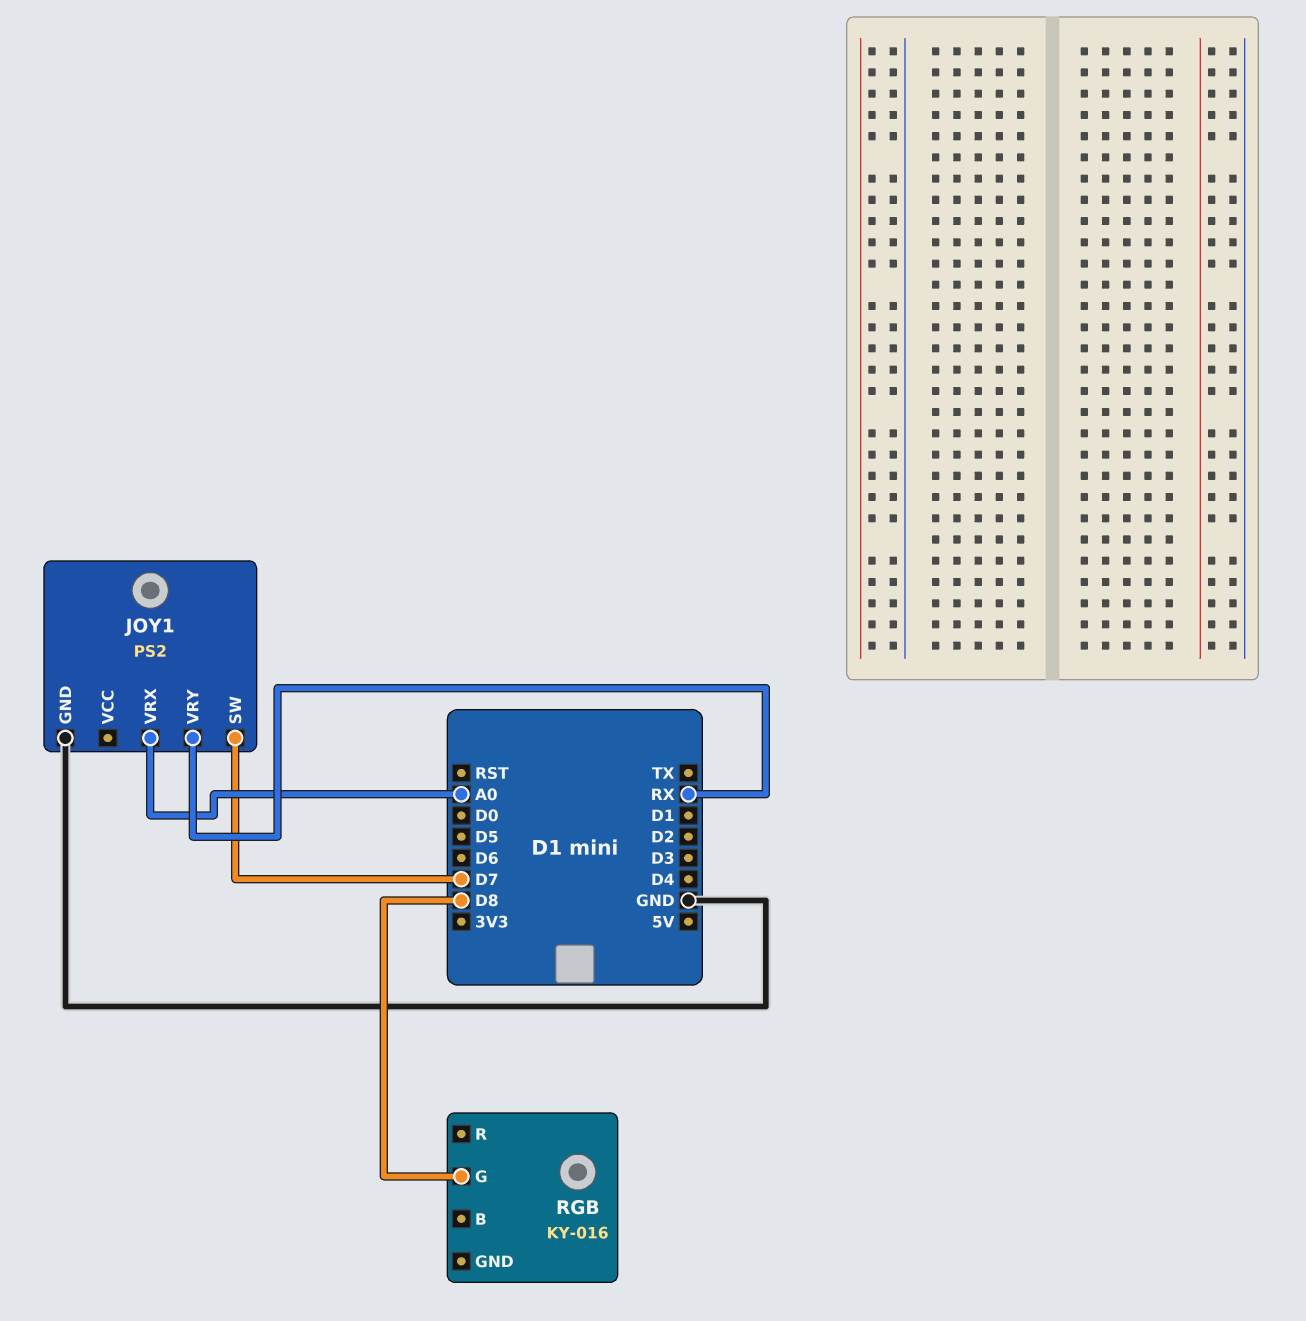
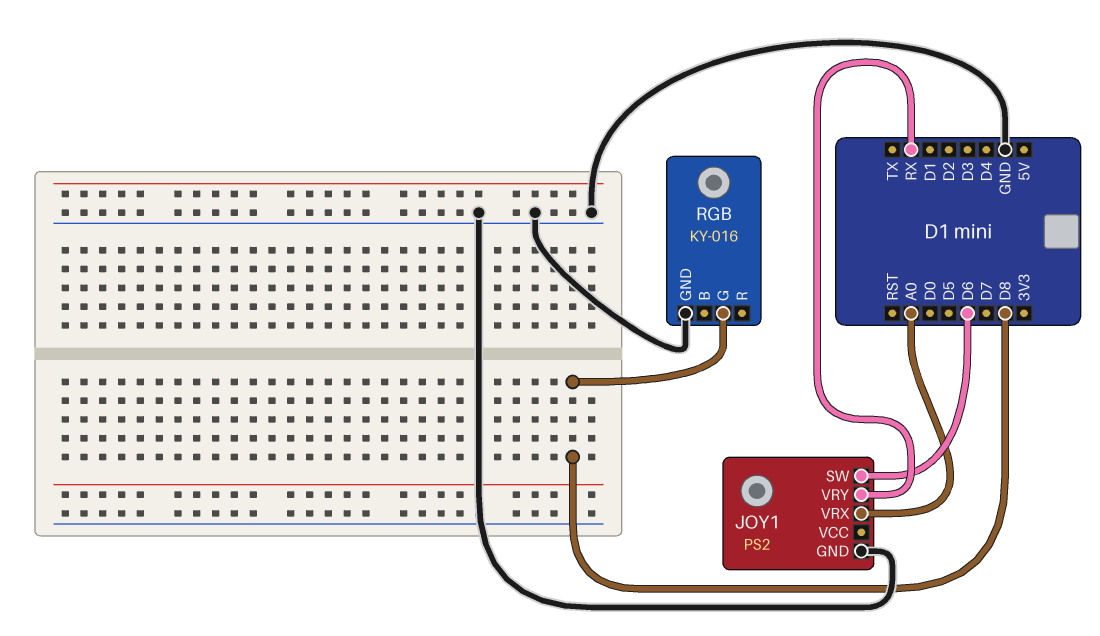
JOY1 pin SW: D7 -> D6
RGB pin GND: none -> GND

